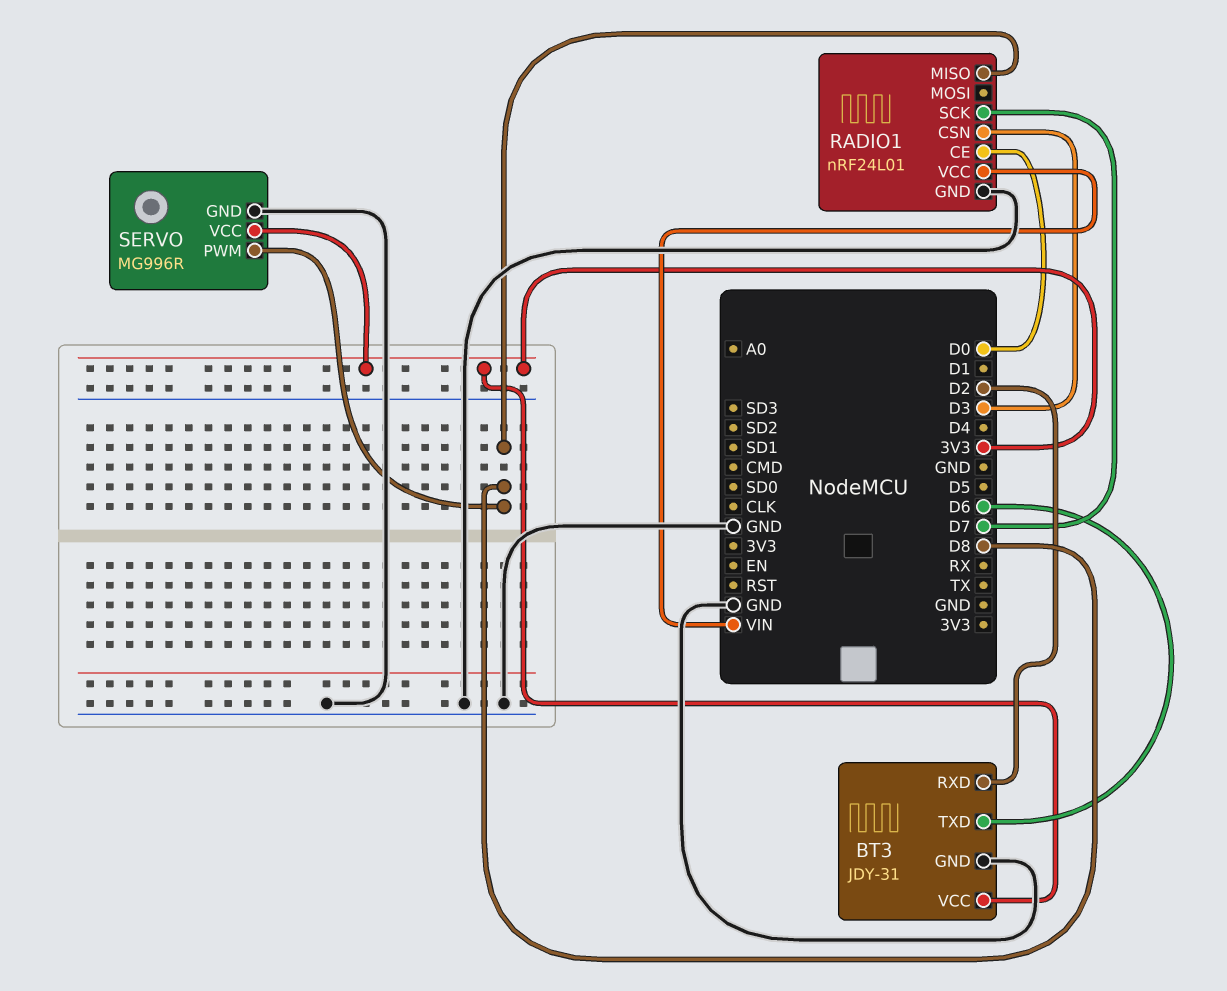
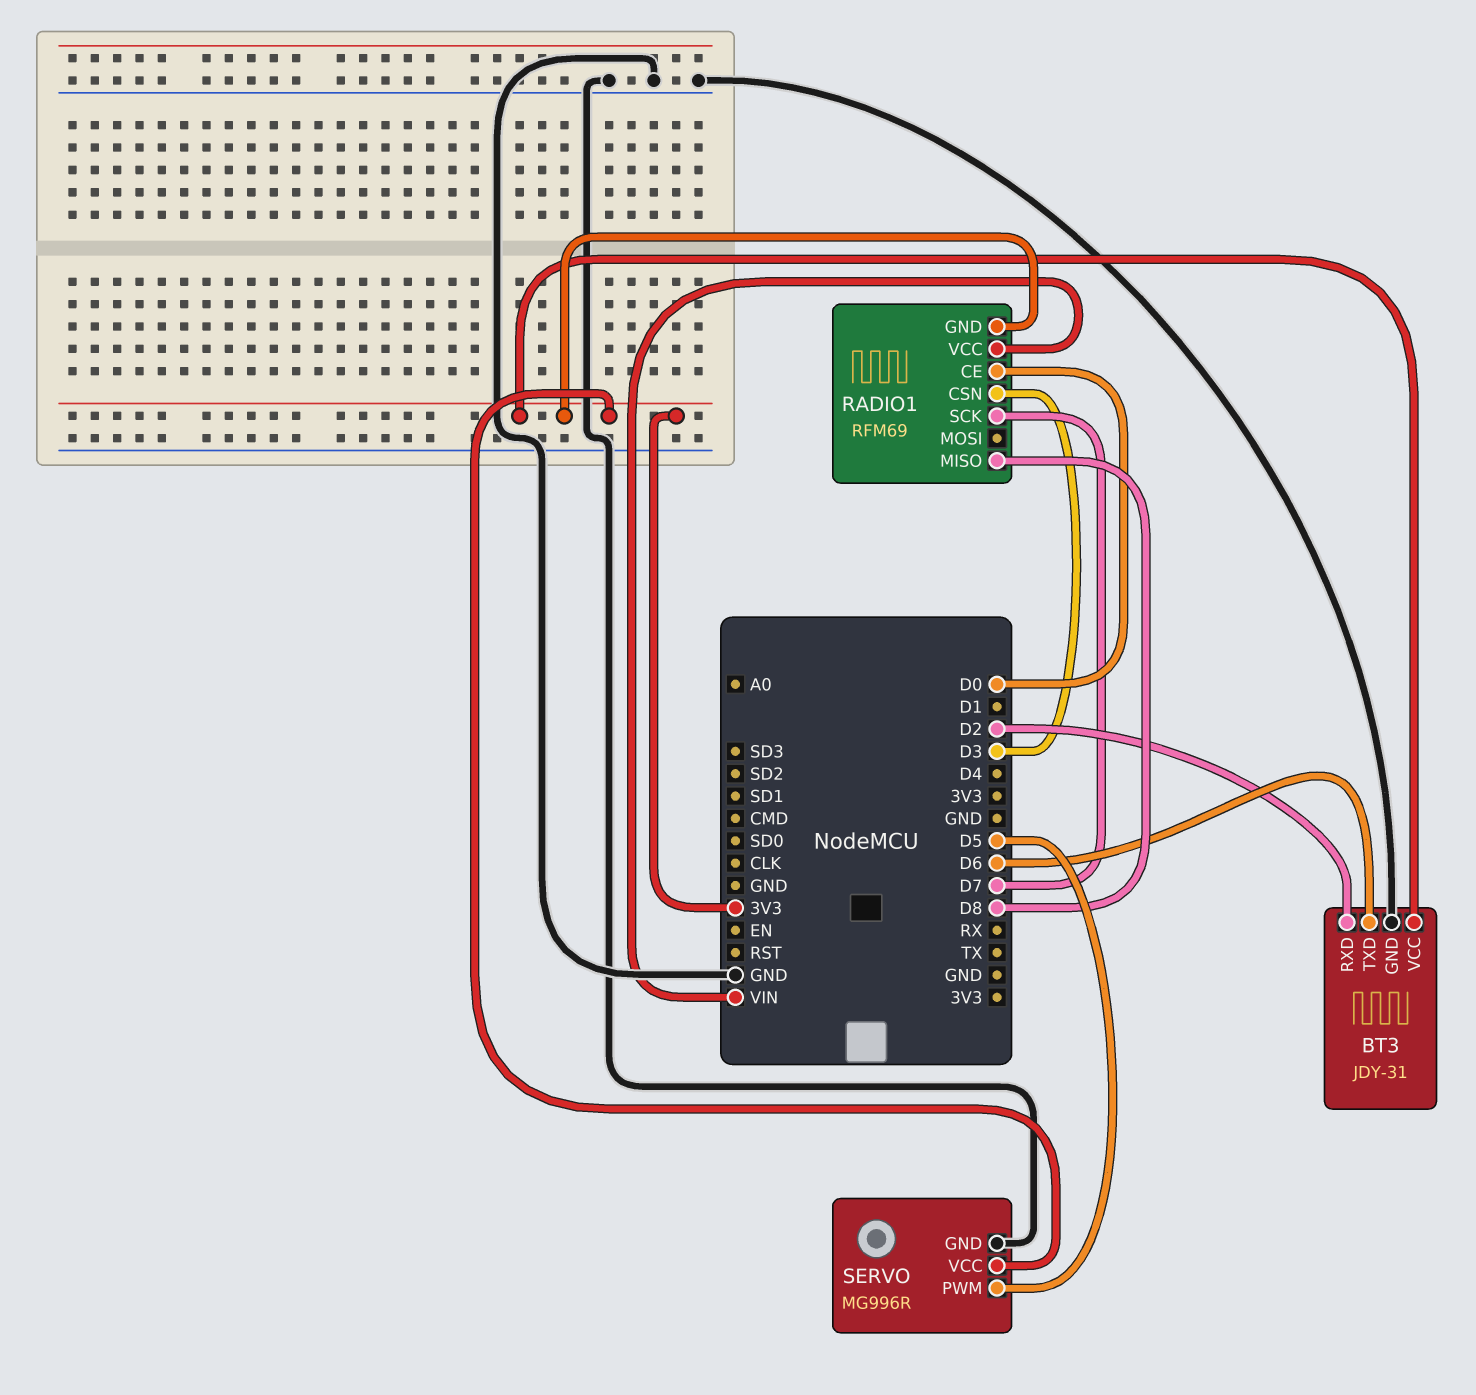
RADIO1: nRF24L01 -> RFM69
RADIO1 pin GND: GND -> 3V3
SERVO pin PWM: D8 -> D5

